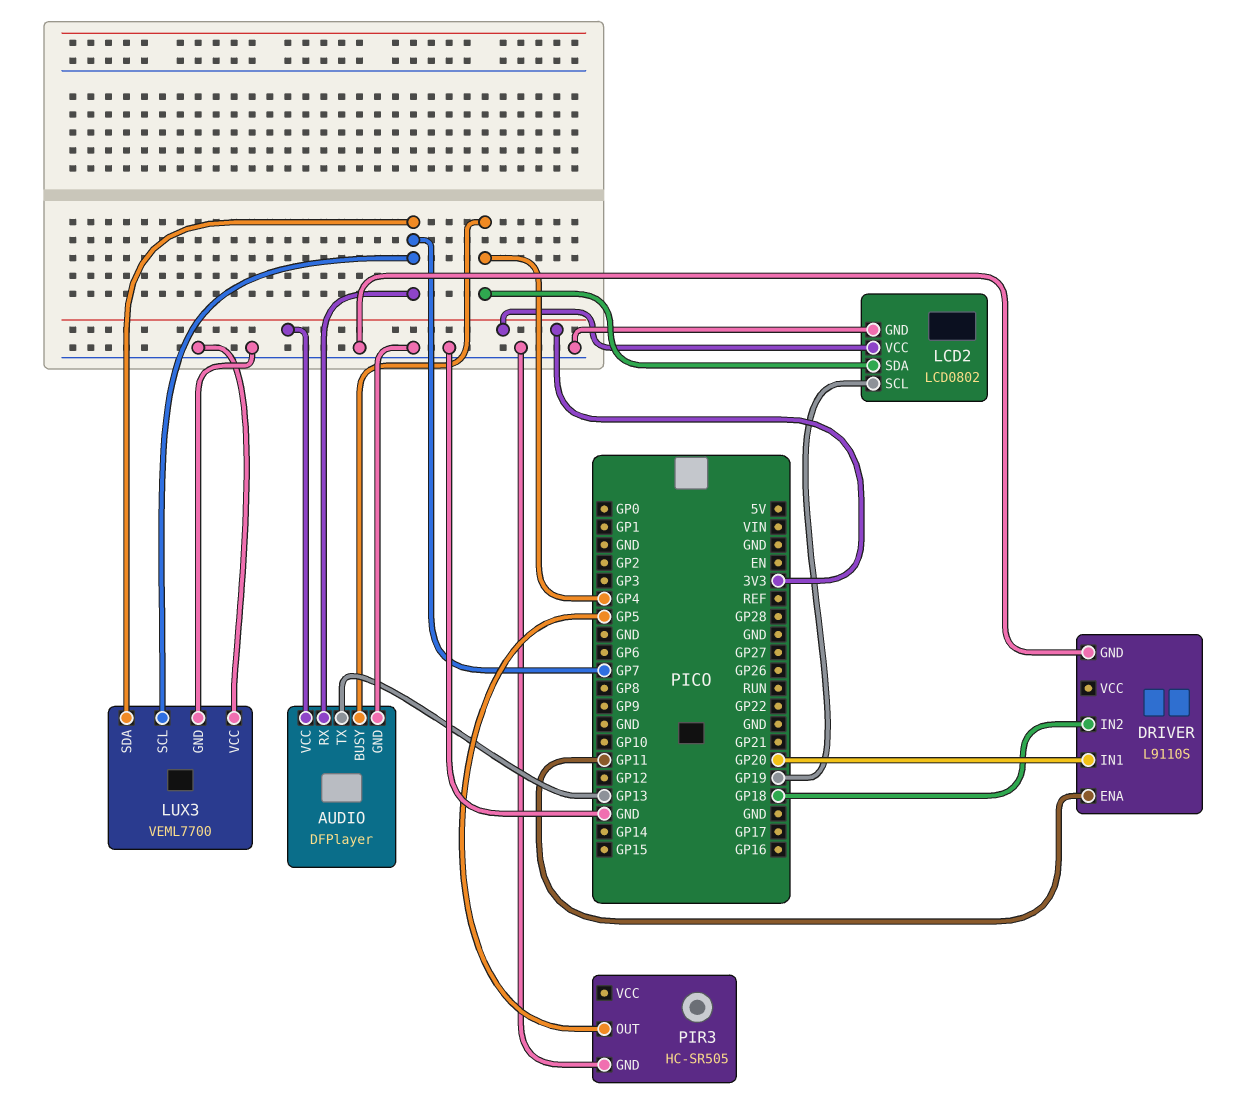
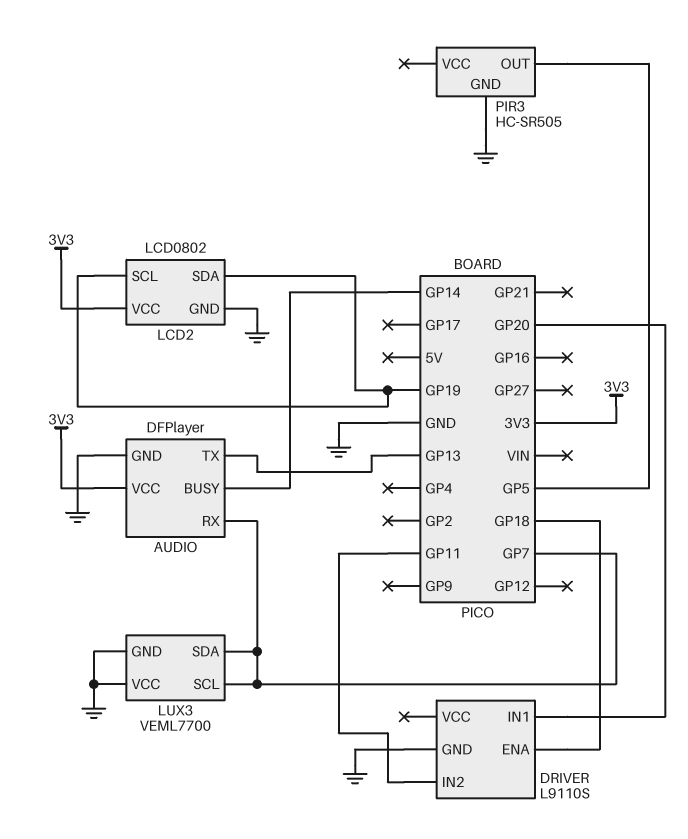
AUDIO pin BUSY: GP4 -> GP14
DRIVER pin ENA: GP11 -> GP18
DRIVER pin IN2: GP18 -> GP11
LCD2 pin SDA: GP4 -> GP19

